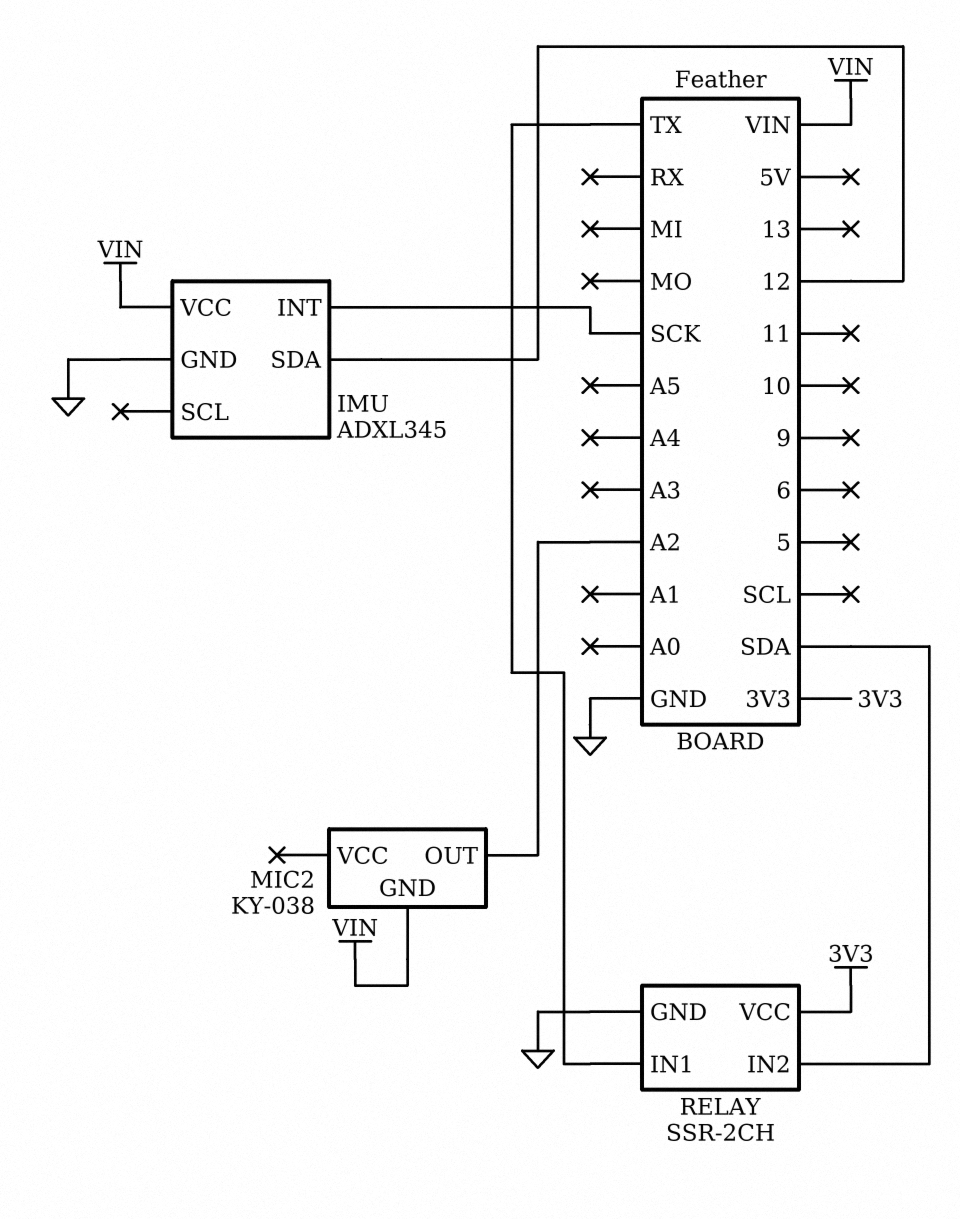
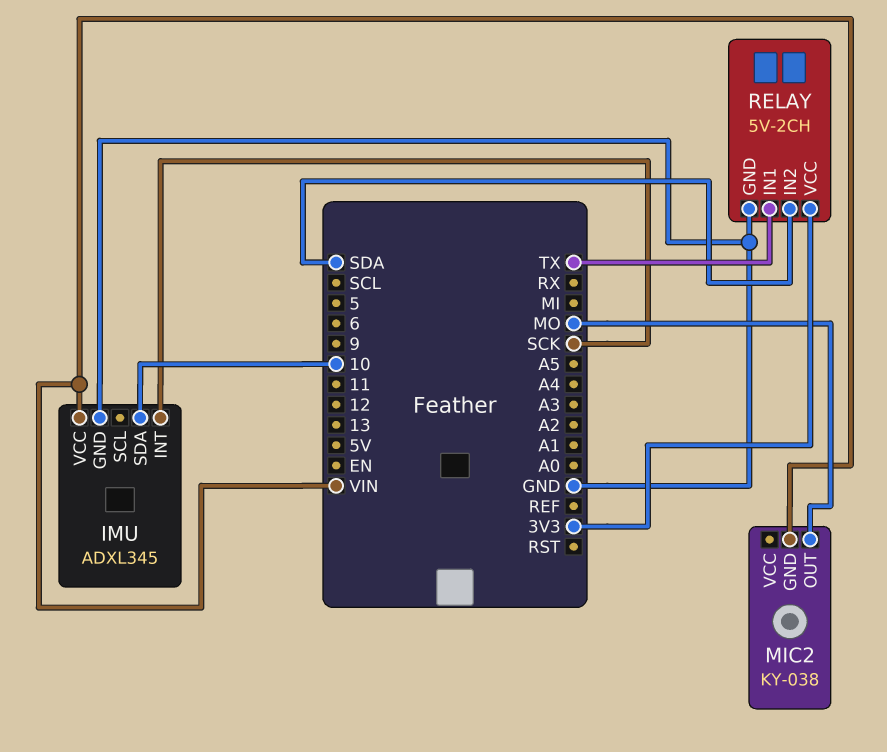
IMU pin SDA: 12 -> 10
MIC2 pin OUT: A2 -> MO
RELAY: SSR-2CH -> 5V-2CH

